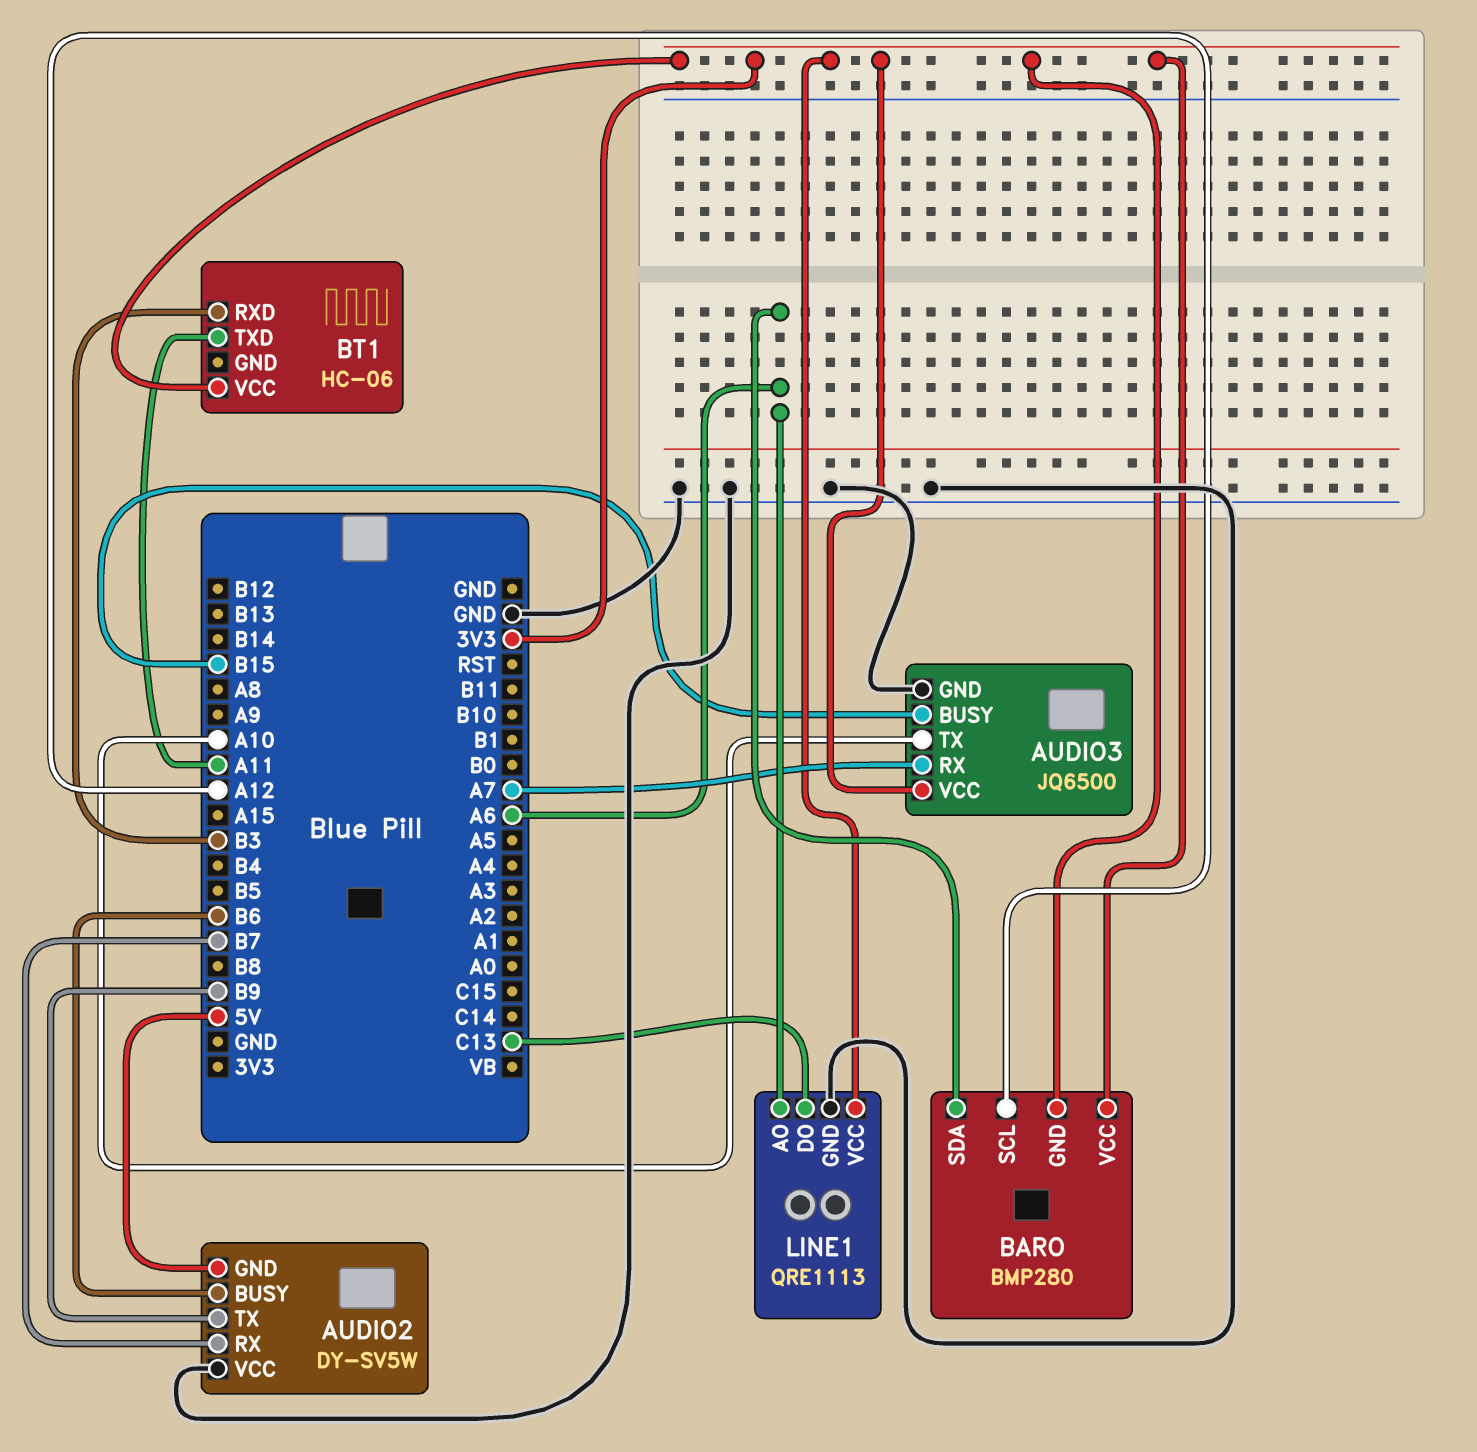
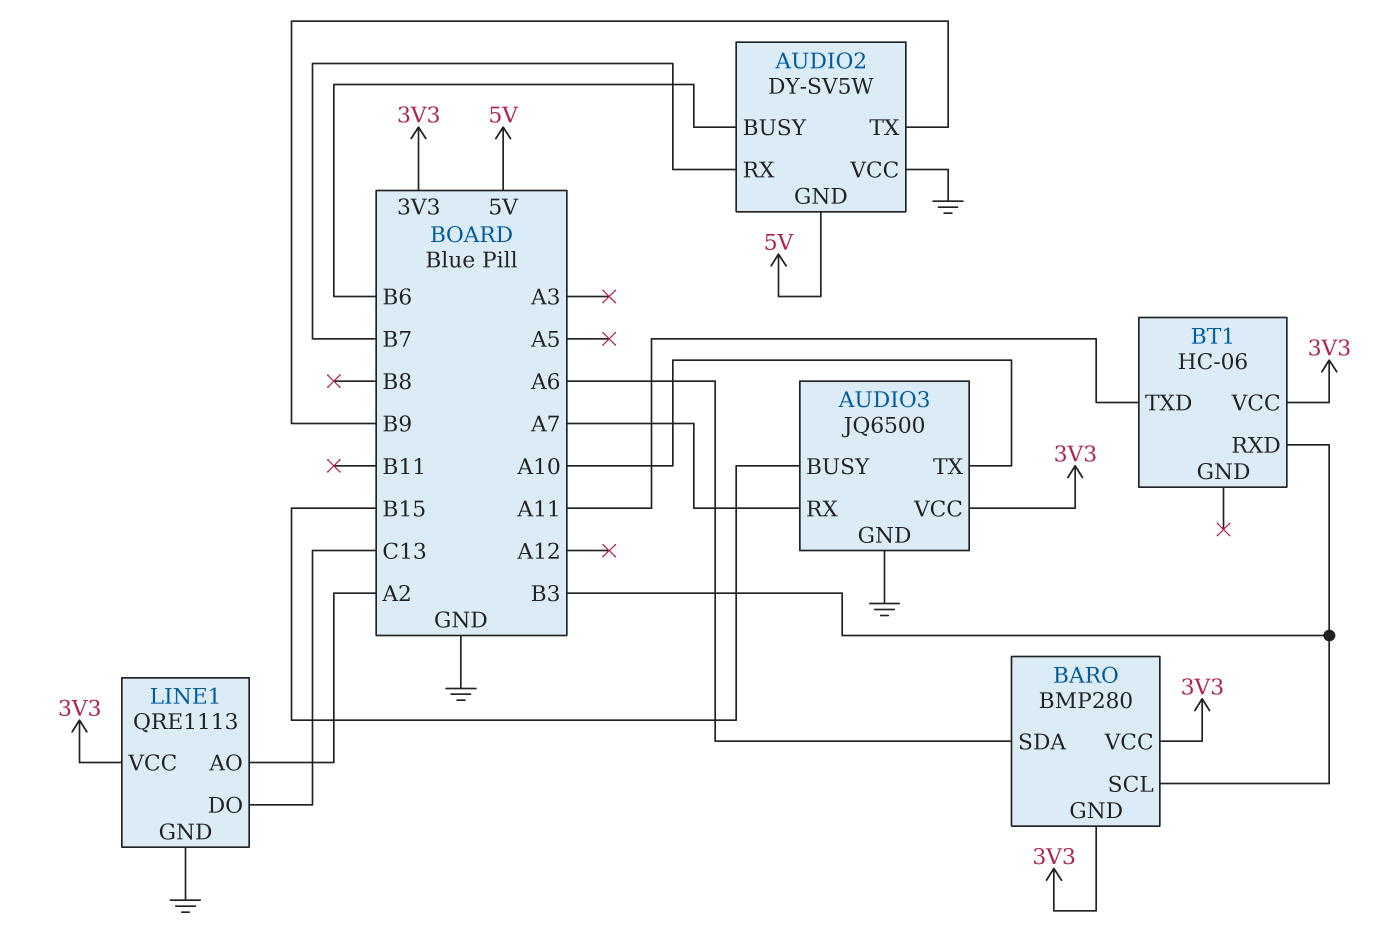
BARO pin SCL: A12 -> B3
LINE1 pin AO: A6 -> A2

